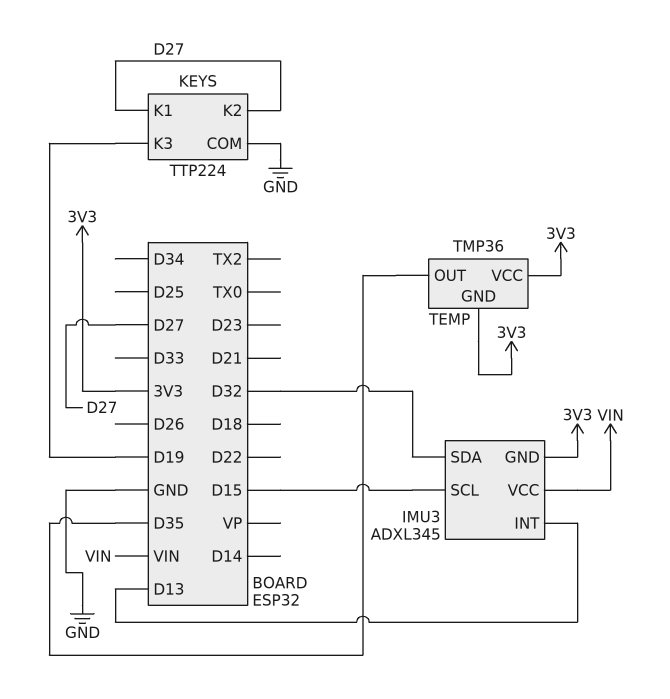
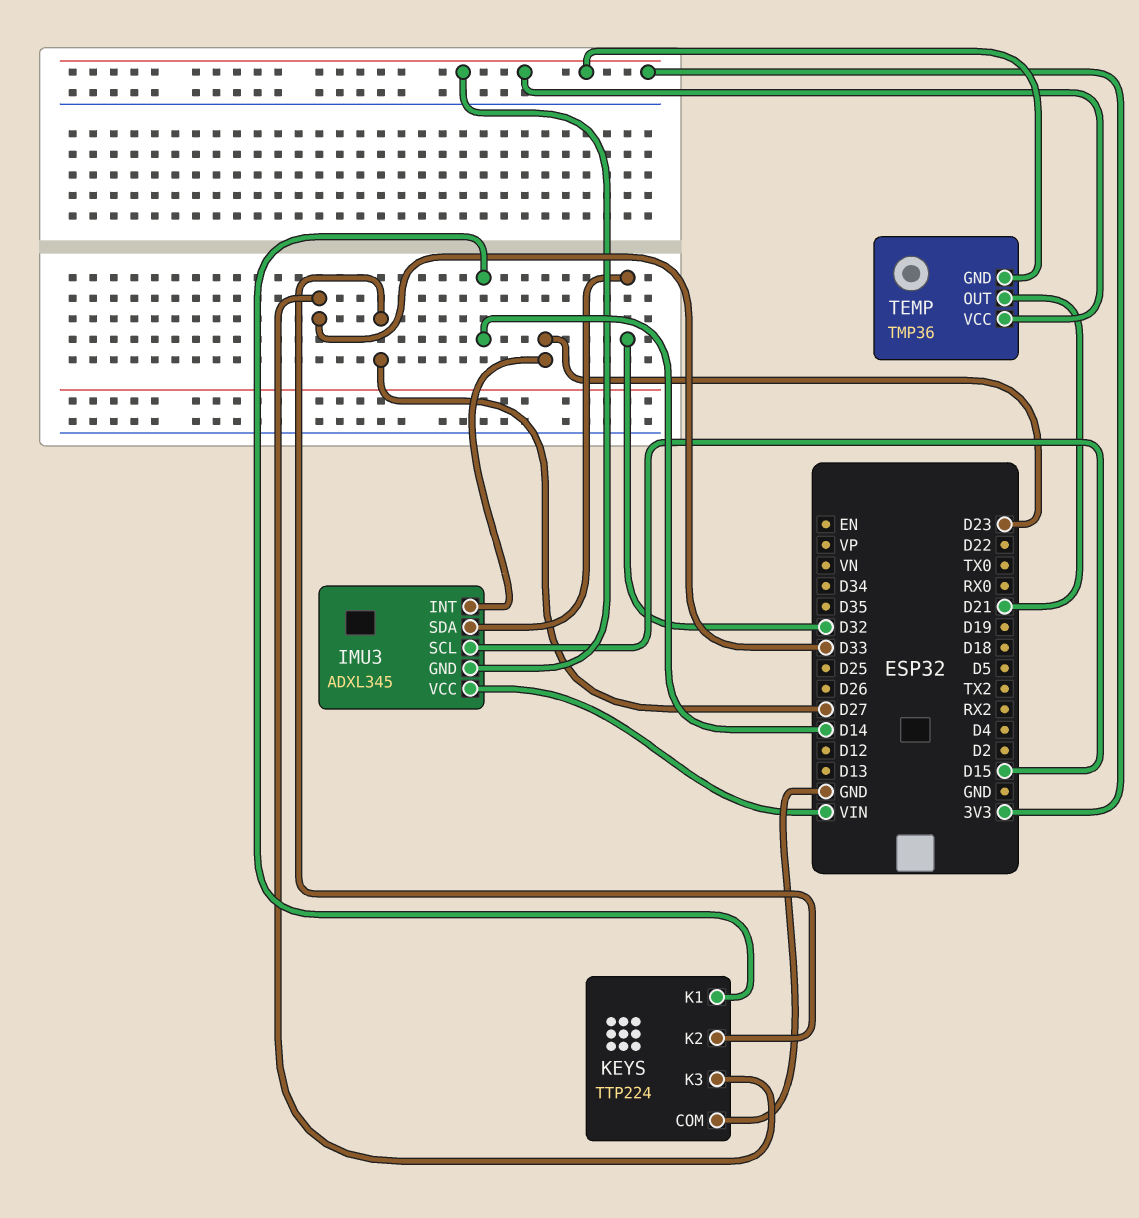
IMU3 pin INT: D13 -> D23
KEYS pin K1: D27 -> D14
KEYS pin K3: D19 -> D33
TEMP pin OUT: D35 -> D21

